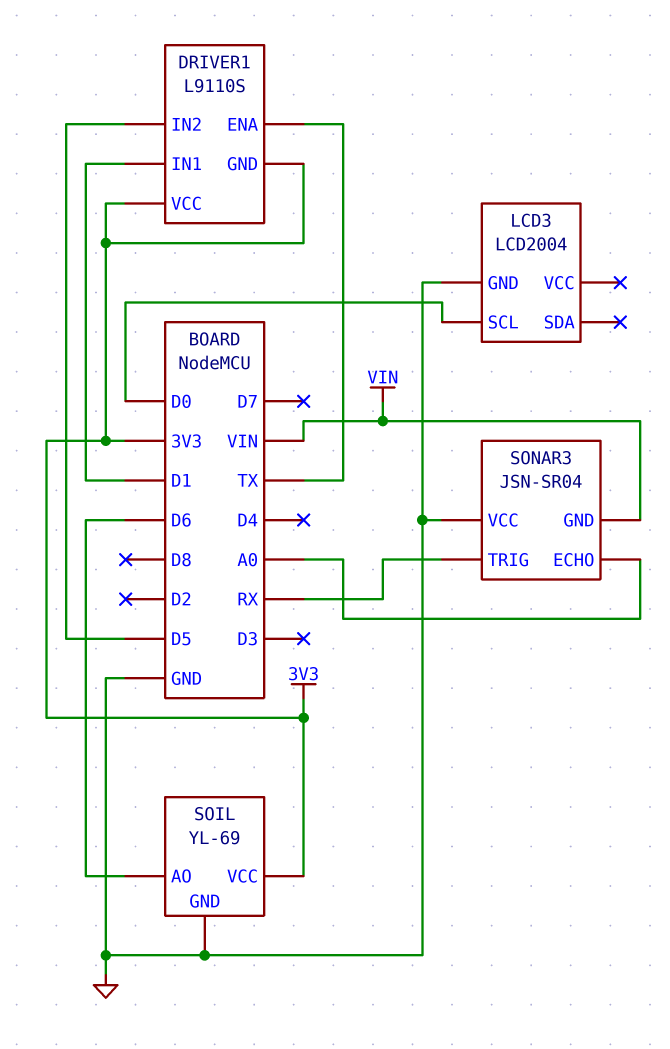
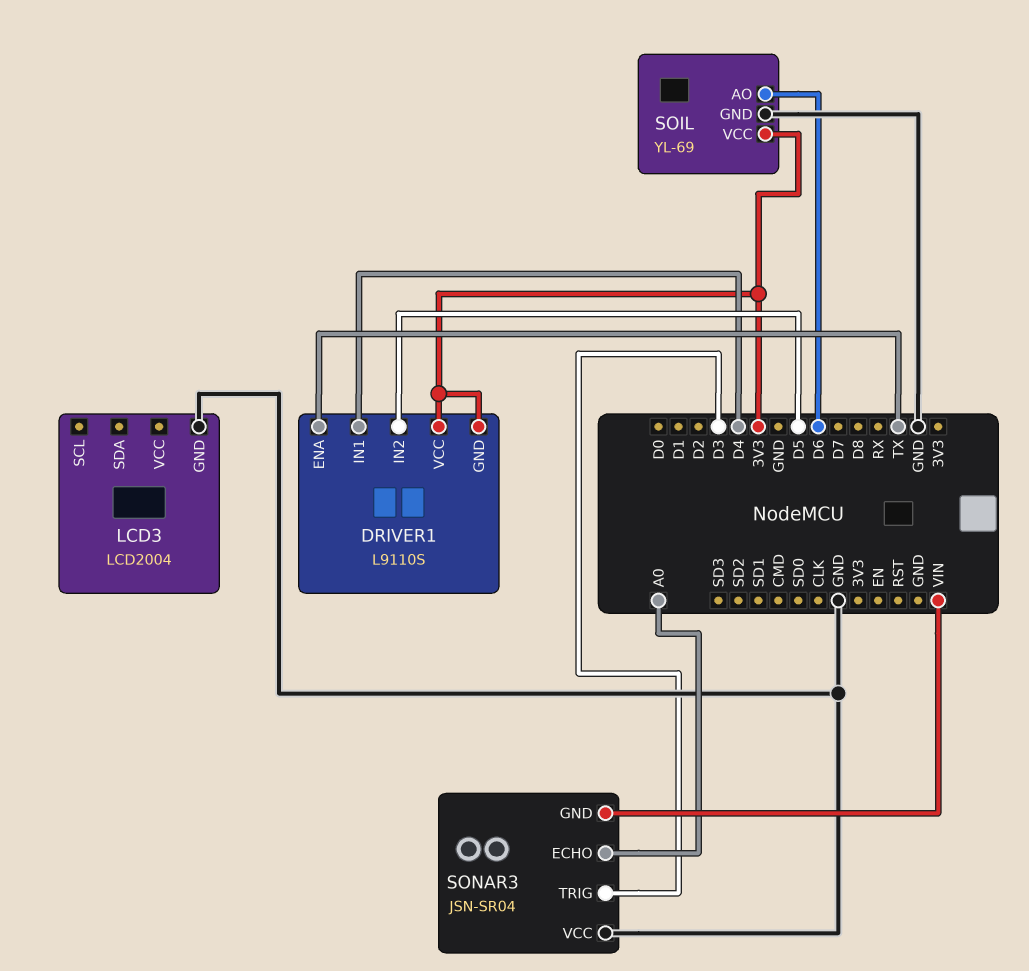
DRIVER1 pin IN1: D1 -> D4
LCD3 pin SCL: D0 -> none
SONAR3 pin TRIG: RX -> D3

